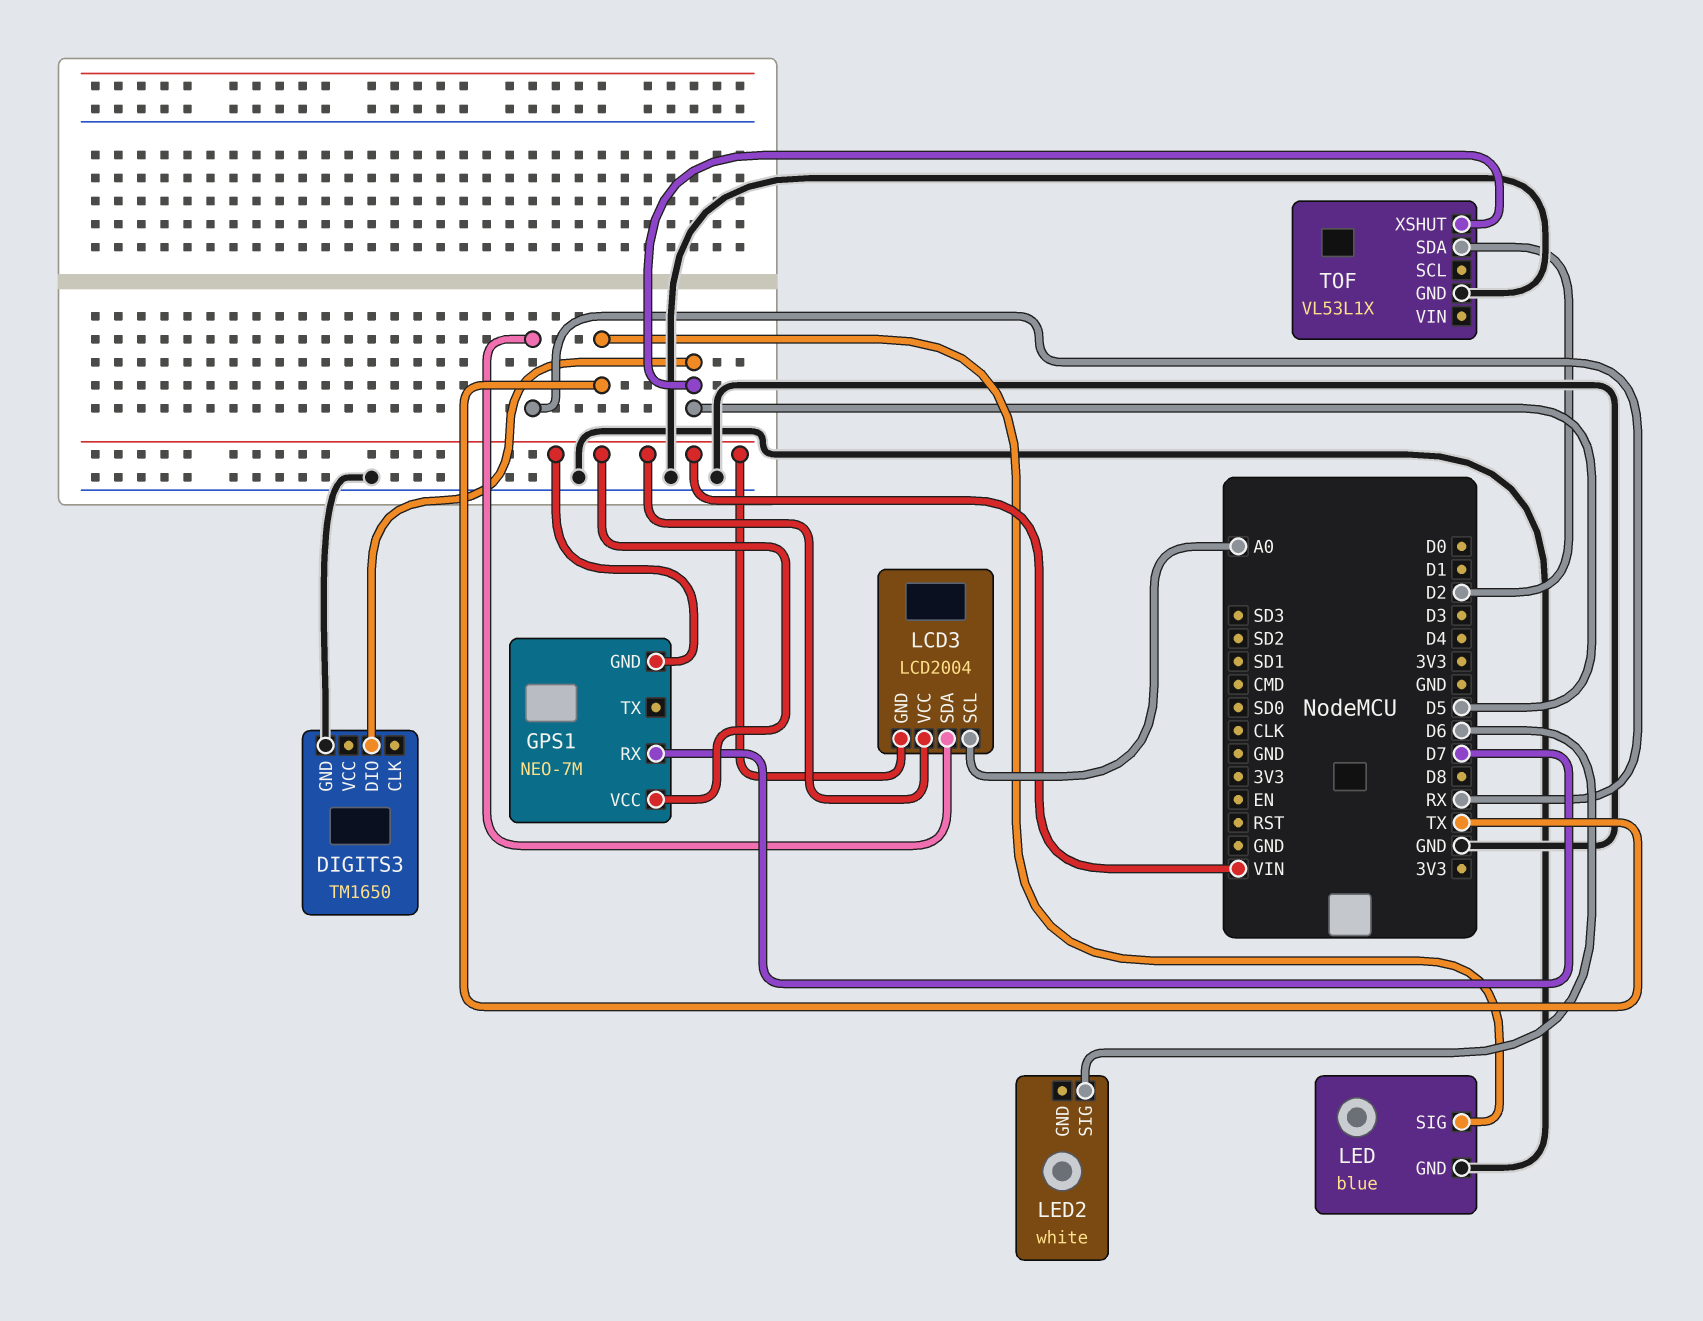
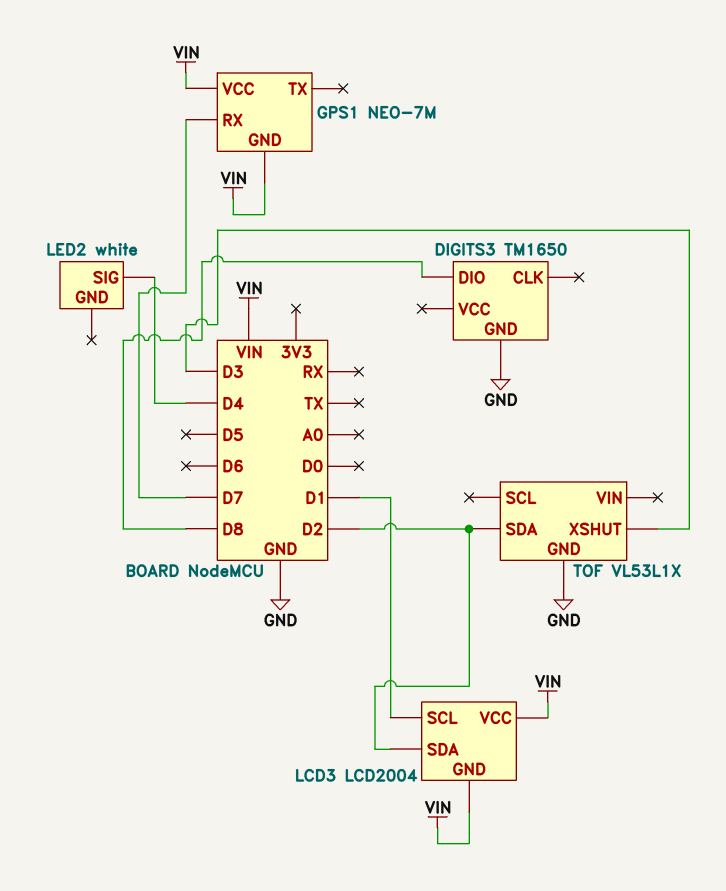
DIGITS3 pin DIO: D5 -> D8
LCD3 pin SCL: A0 -> D1
LCD3 pin SDA: RX -> D2
LED: blue -> none
LED pin GND: GND -> none
LED pin SIG: TX -> none
LED2 pin SIG: D6 -> D4
TOF pin XSHUT: D5 -> D3

